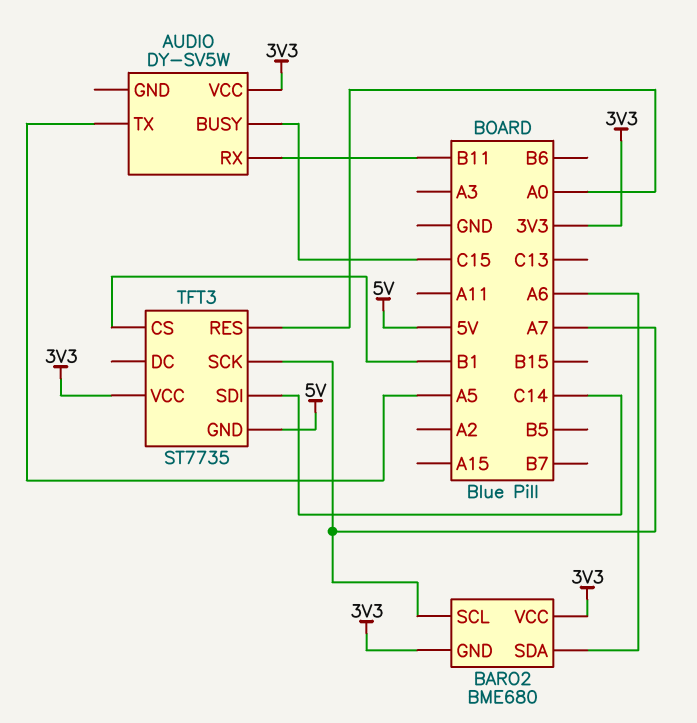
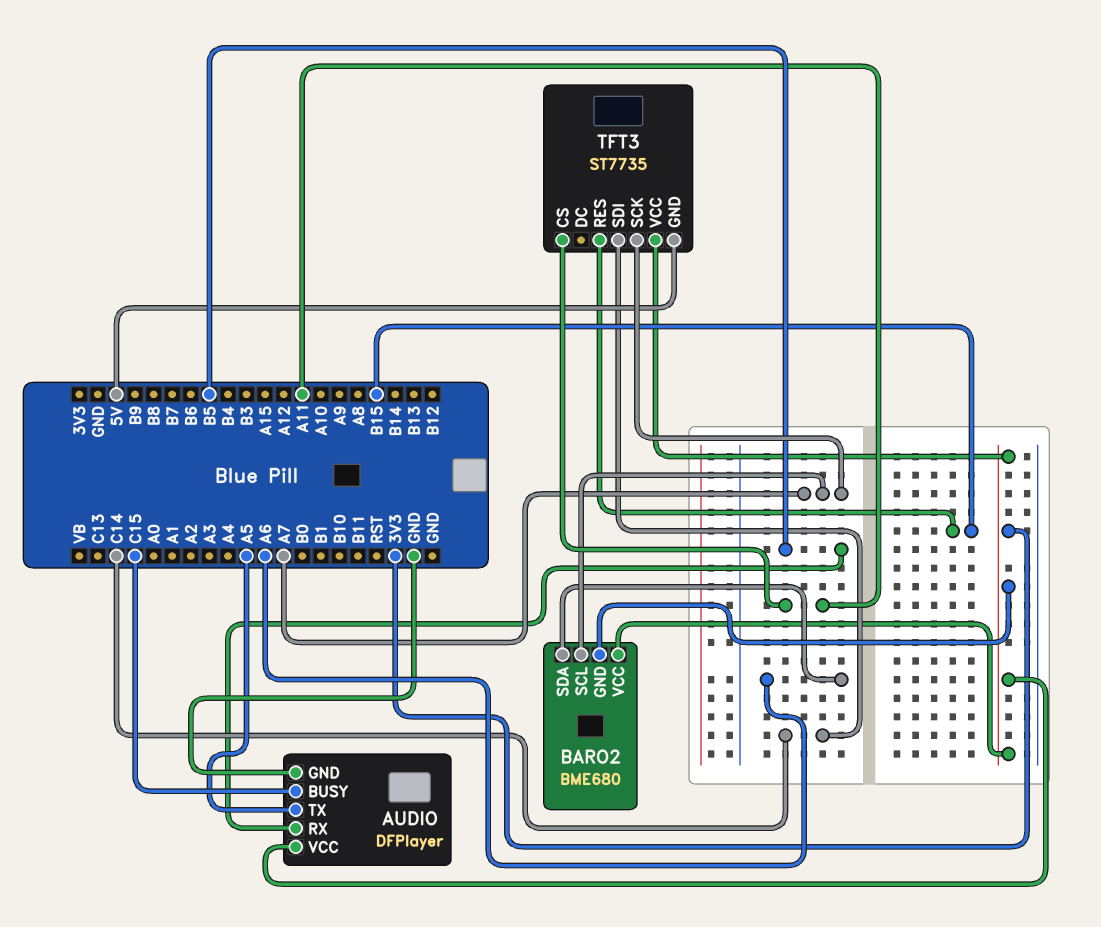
AUDIO: DY-SV5W -> DFPlayer
AUDIO pin GND: none -> GND
AUDIO pin RX: B11 -> B5
TFT3 pin CS: B1 -> A11
TFT3 pin RES: A0 -> B15

